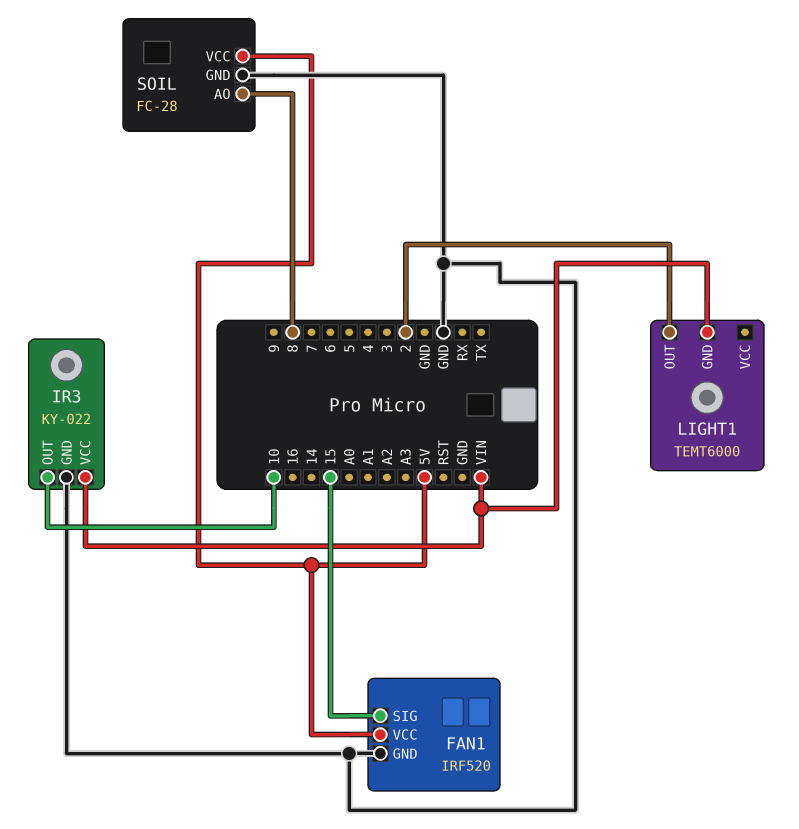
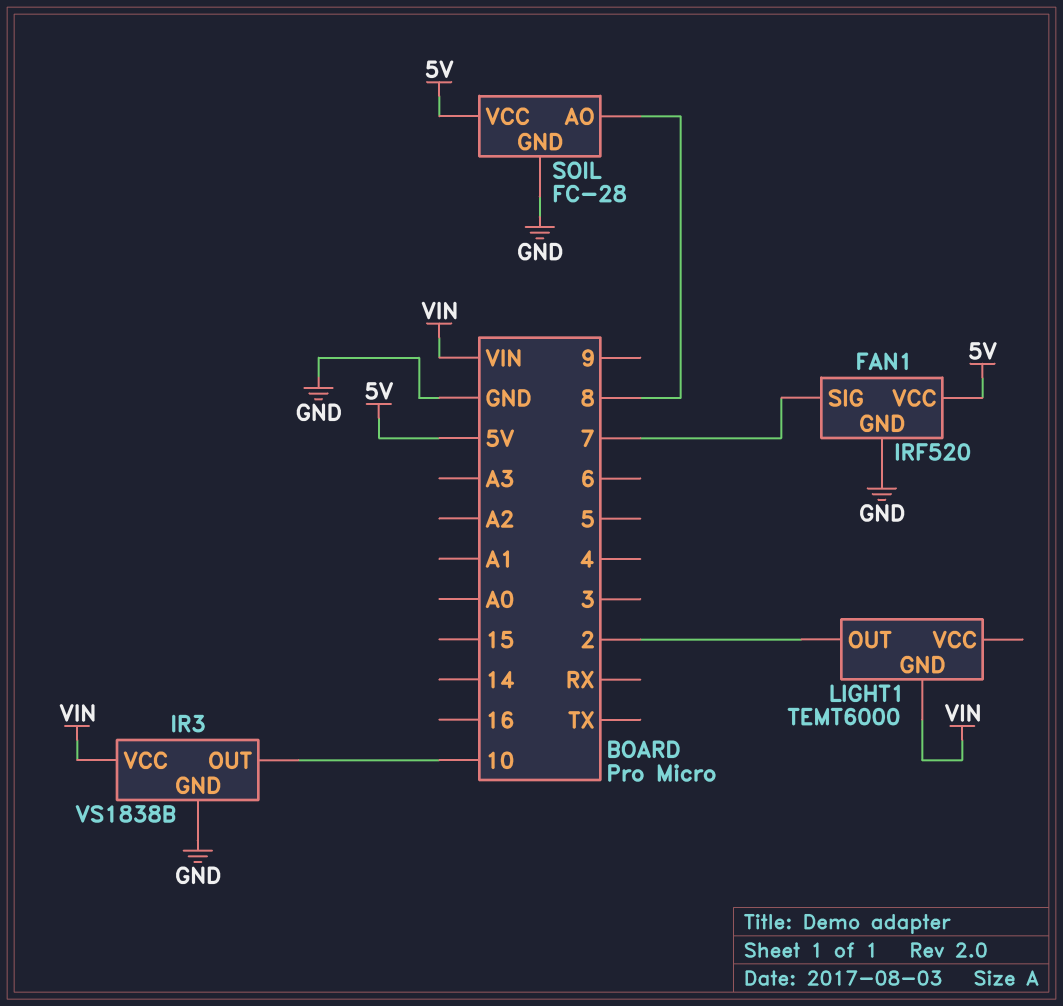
FAN1 pin SIG: 15 -> 7
IR3: KY-022 -> VS1838B

